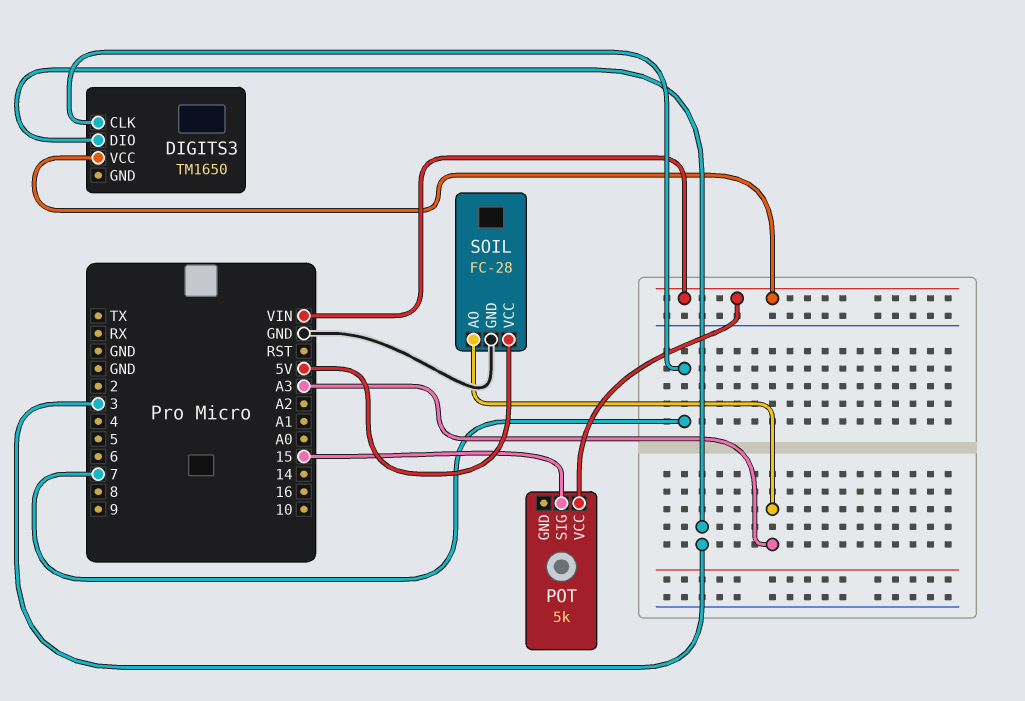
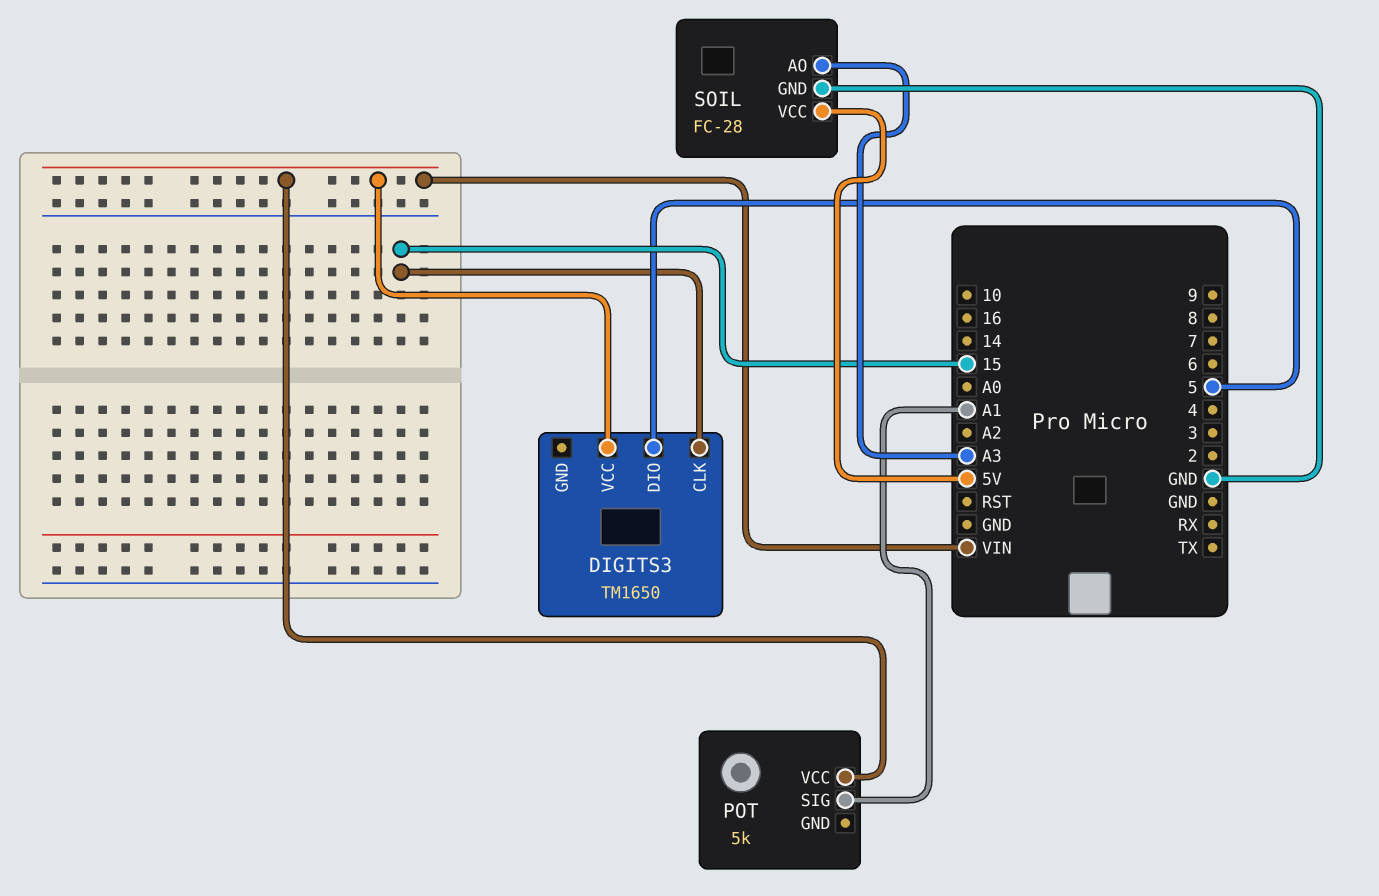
DIGITS3 pin CLK: 7 -> 15
DIGITS3 pin DIO: 3 -> 5
POT pin SIG: 15 -> A1

